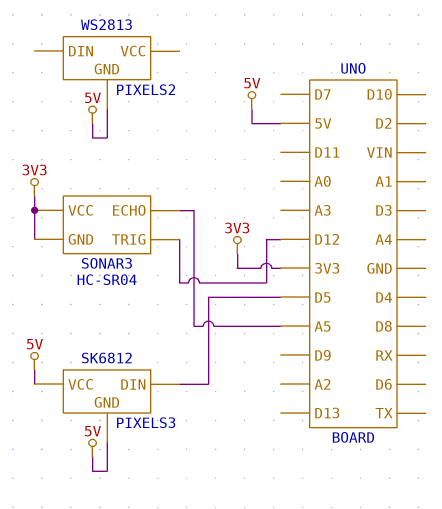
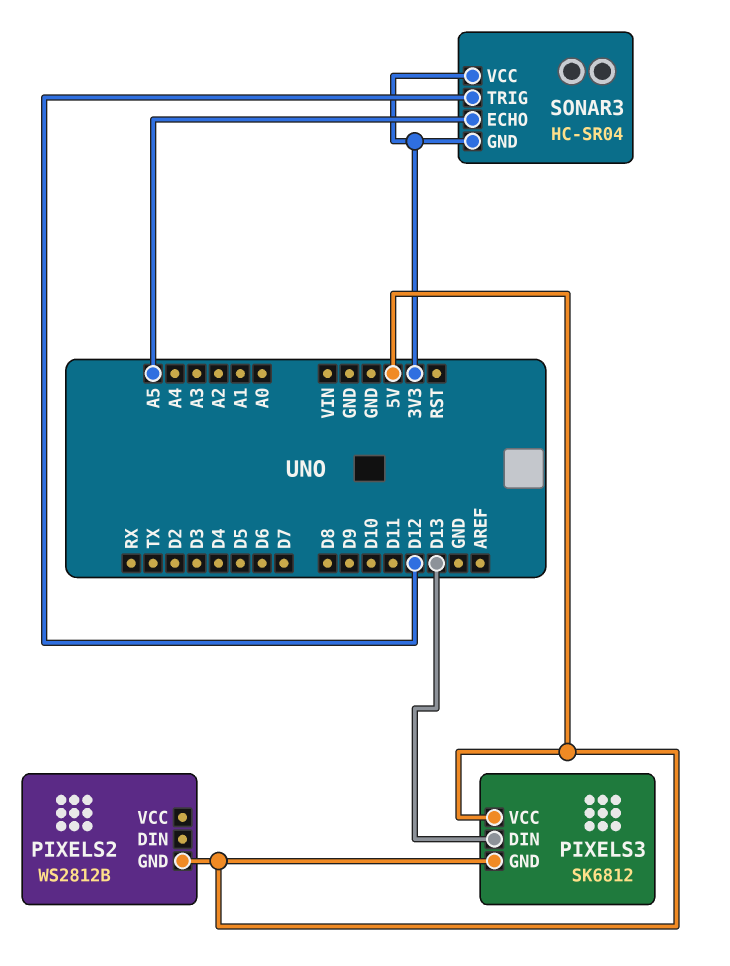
PIXELS2: WS2813 -> WS2812B
PIXELS3 pin DIN: D5 -> D13

